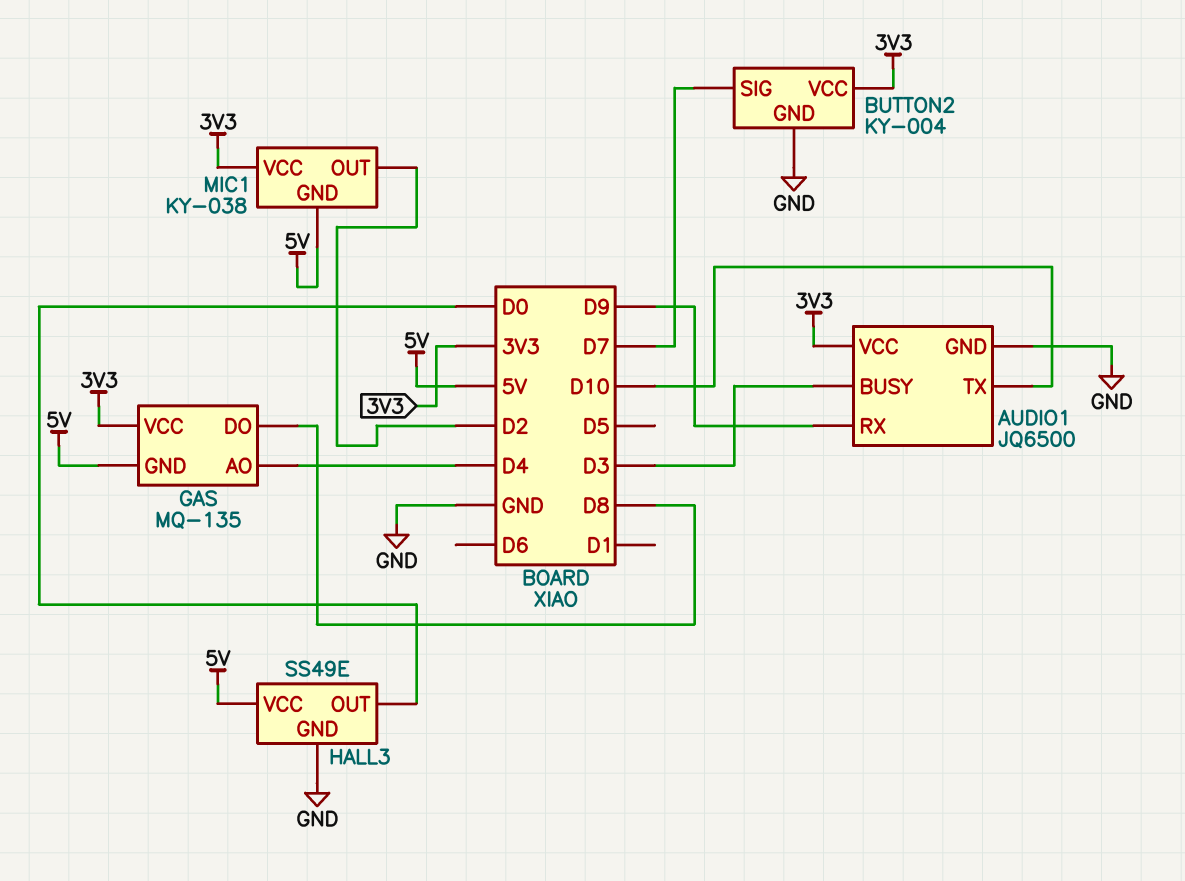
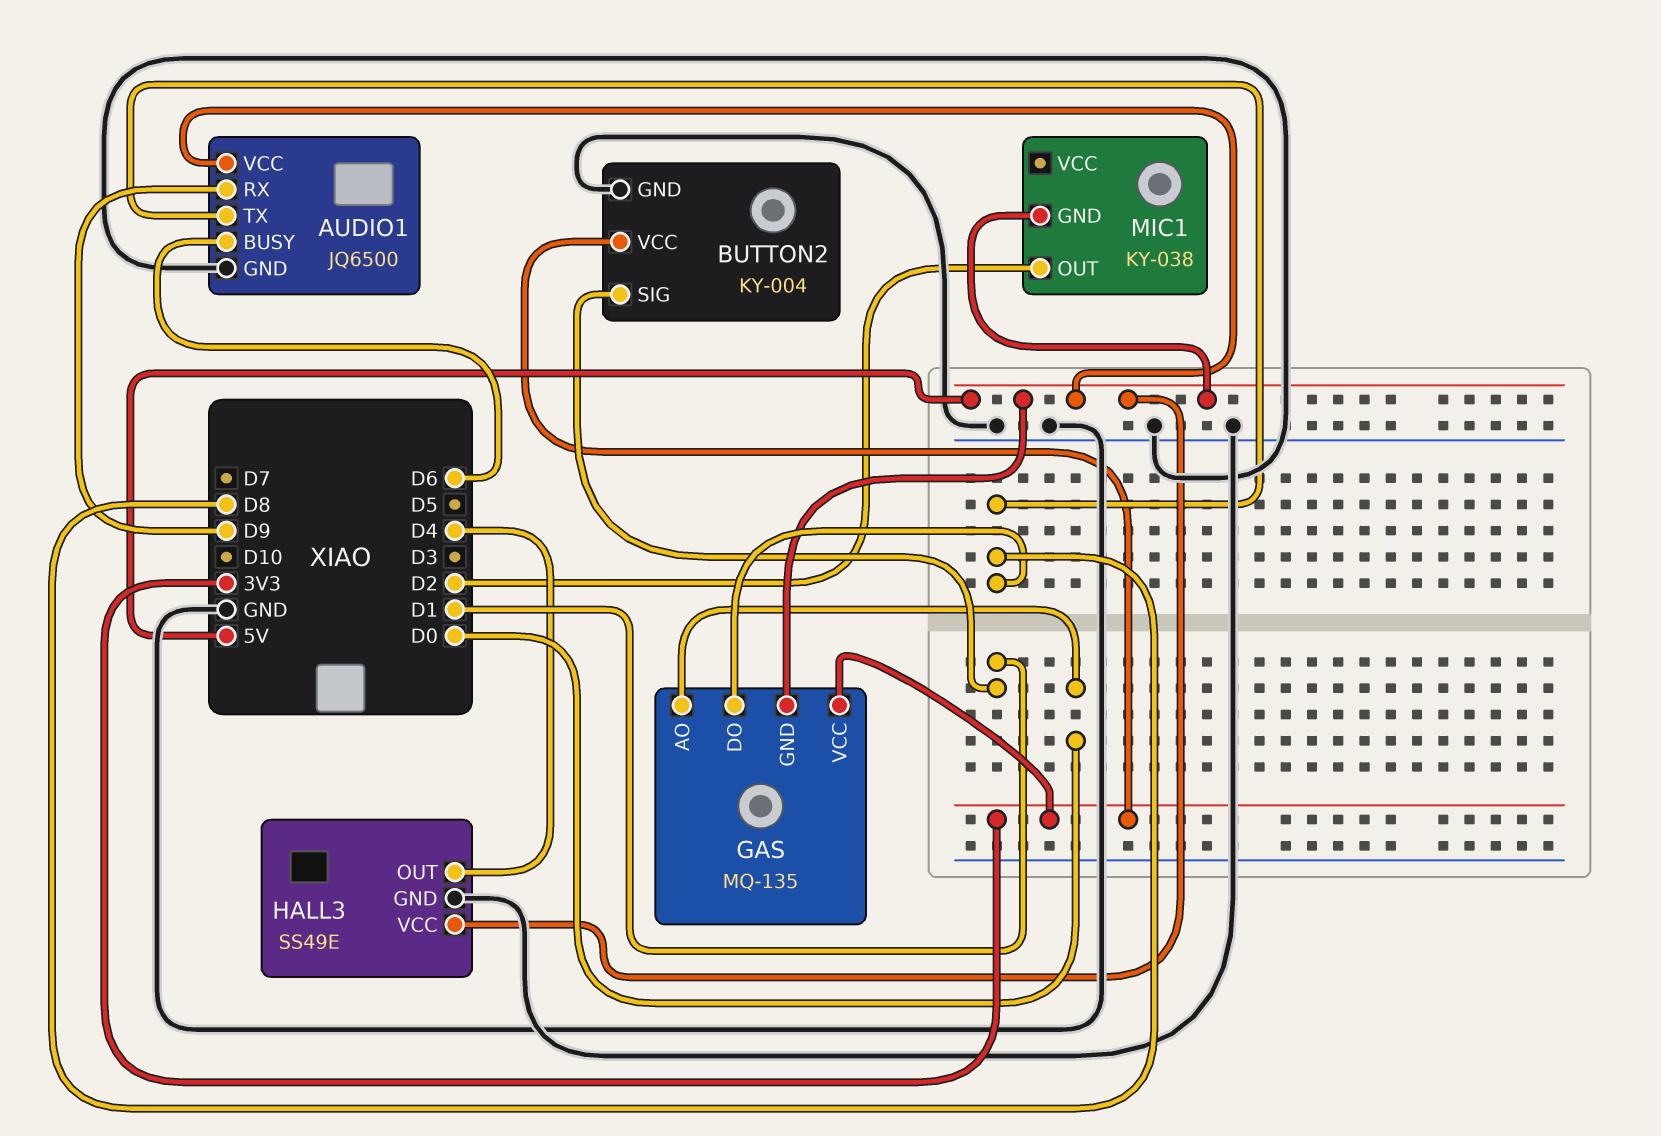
AUDIO1 pin BUSY: D3 -> D6
AUDIO1 pin TX: D10 -> D8
AUDIO1 pin VCC: 3V3 -> 5V
BUTTON2 pin SIG: D7 -> D1
GAS pin AO: D4 -> D0
HALL3 pin OUT: D0 -> D4
MIC1 pin VCC: 3V3 -> none

